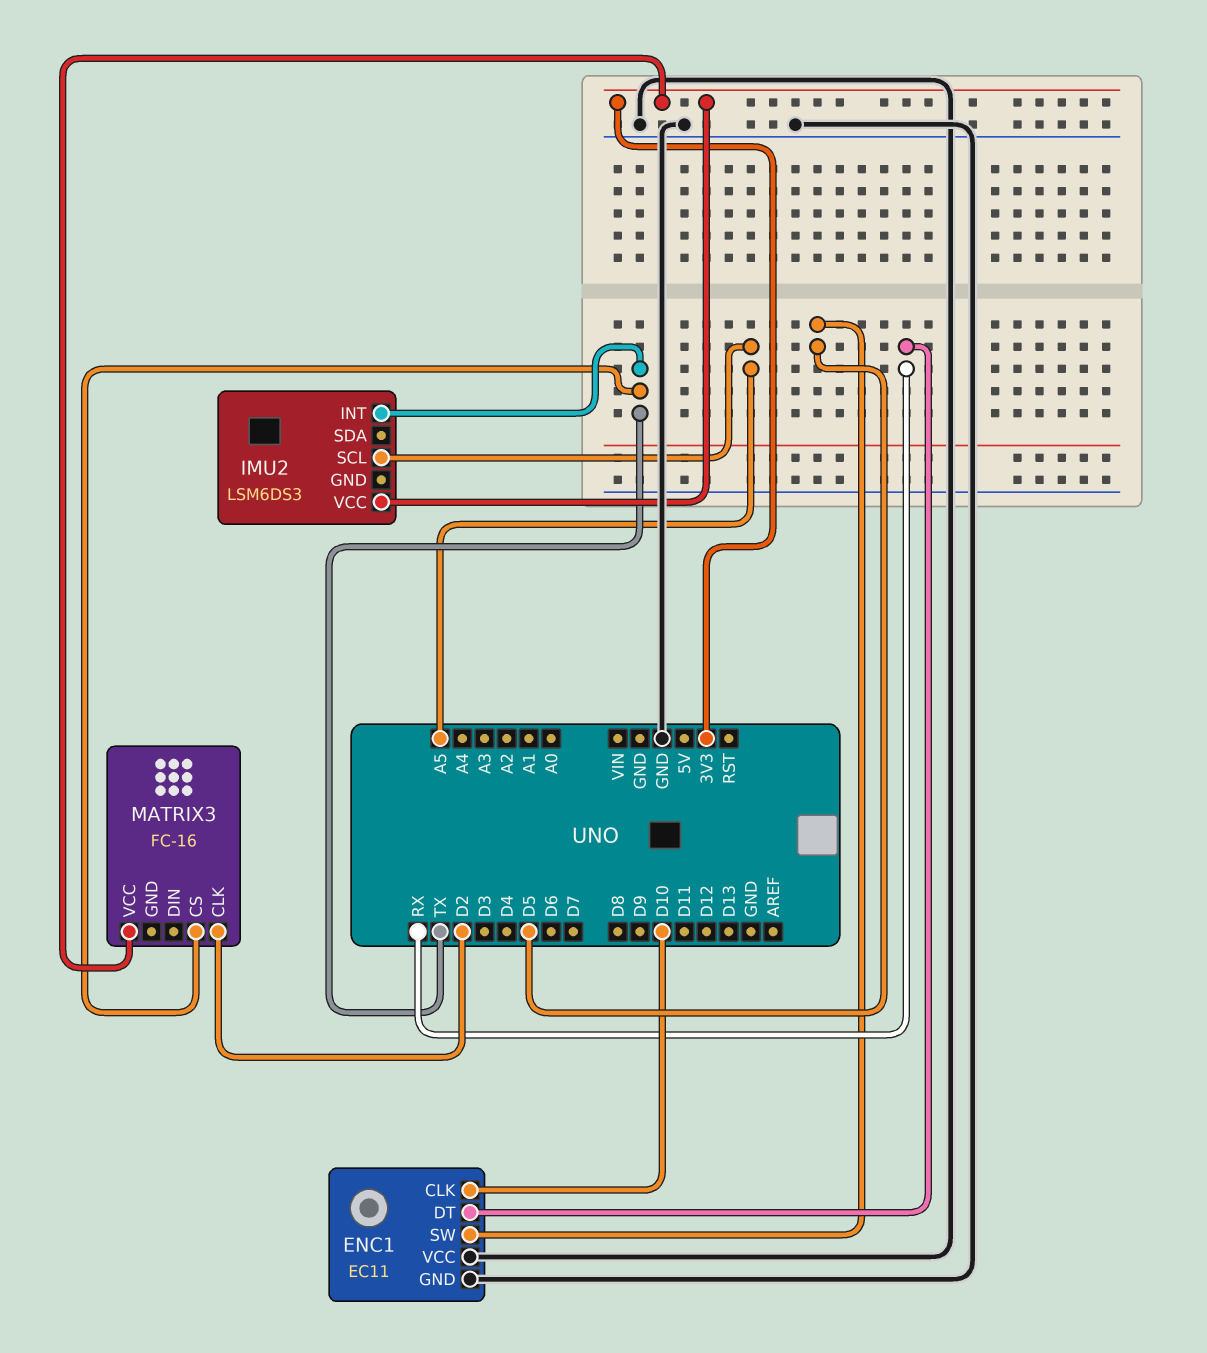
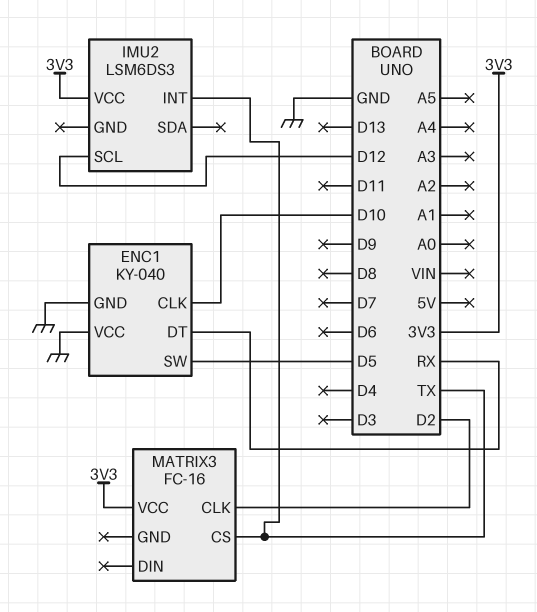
ENC1: EC11 -> KY-040
IMU2 pin SCL: A5 -> D12

